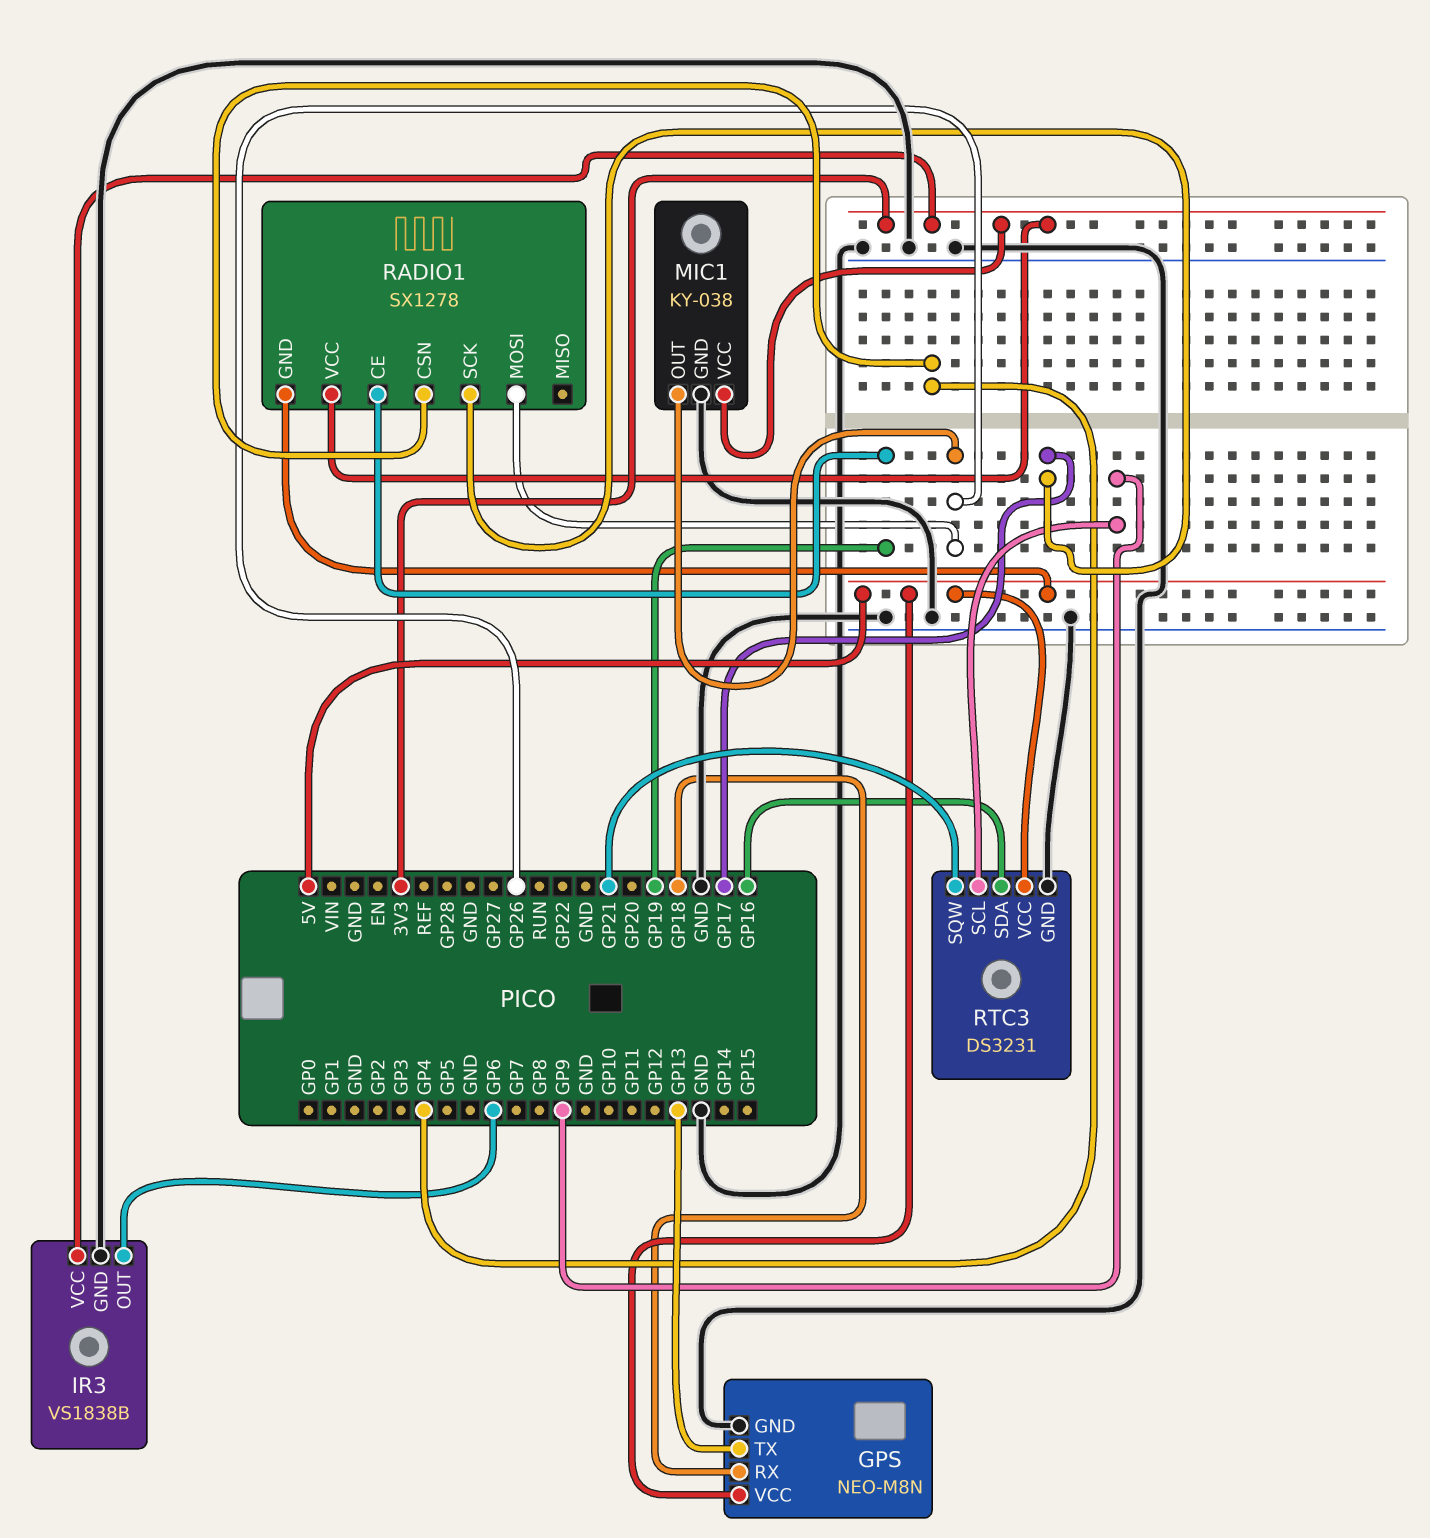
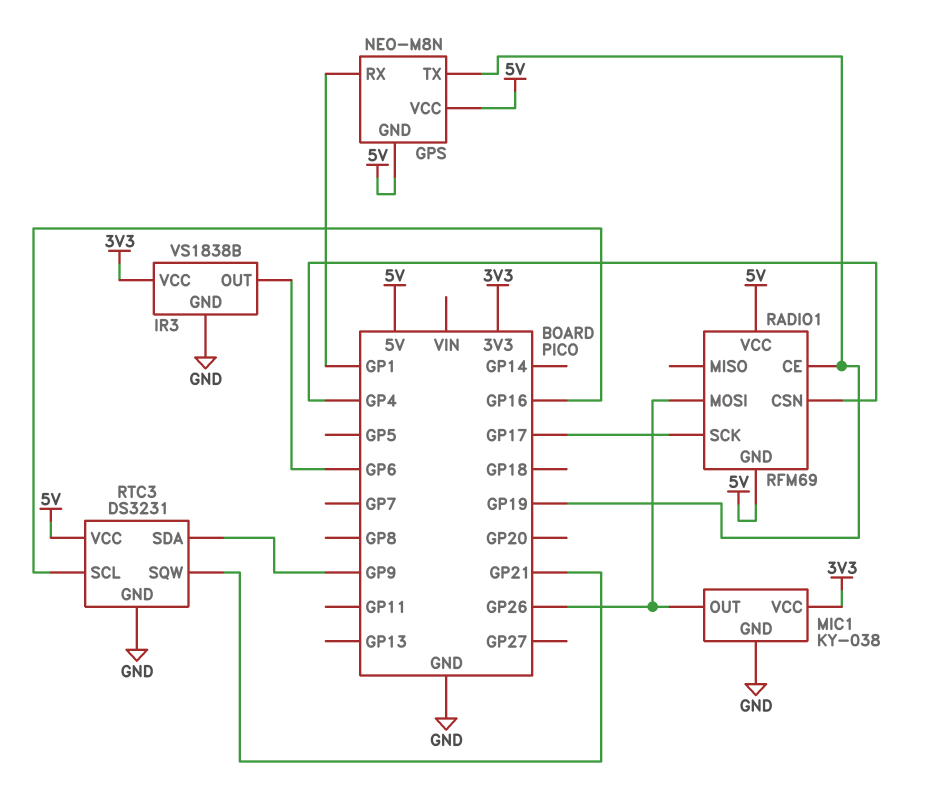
GPS pin GND: GND -> 5V
GPS pin RX: GP18 -> GP1
GPS pin TX: GP13 -> GP19
RADIO1: SX1278 -> RFM69
RADIO1 pin VCC: 3V3 -> 5V
RTC3 pin SCL: GP9 -> GP16
RTC3 pin SDA: GP16 -> GP9

